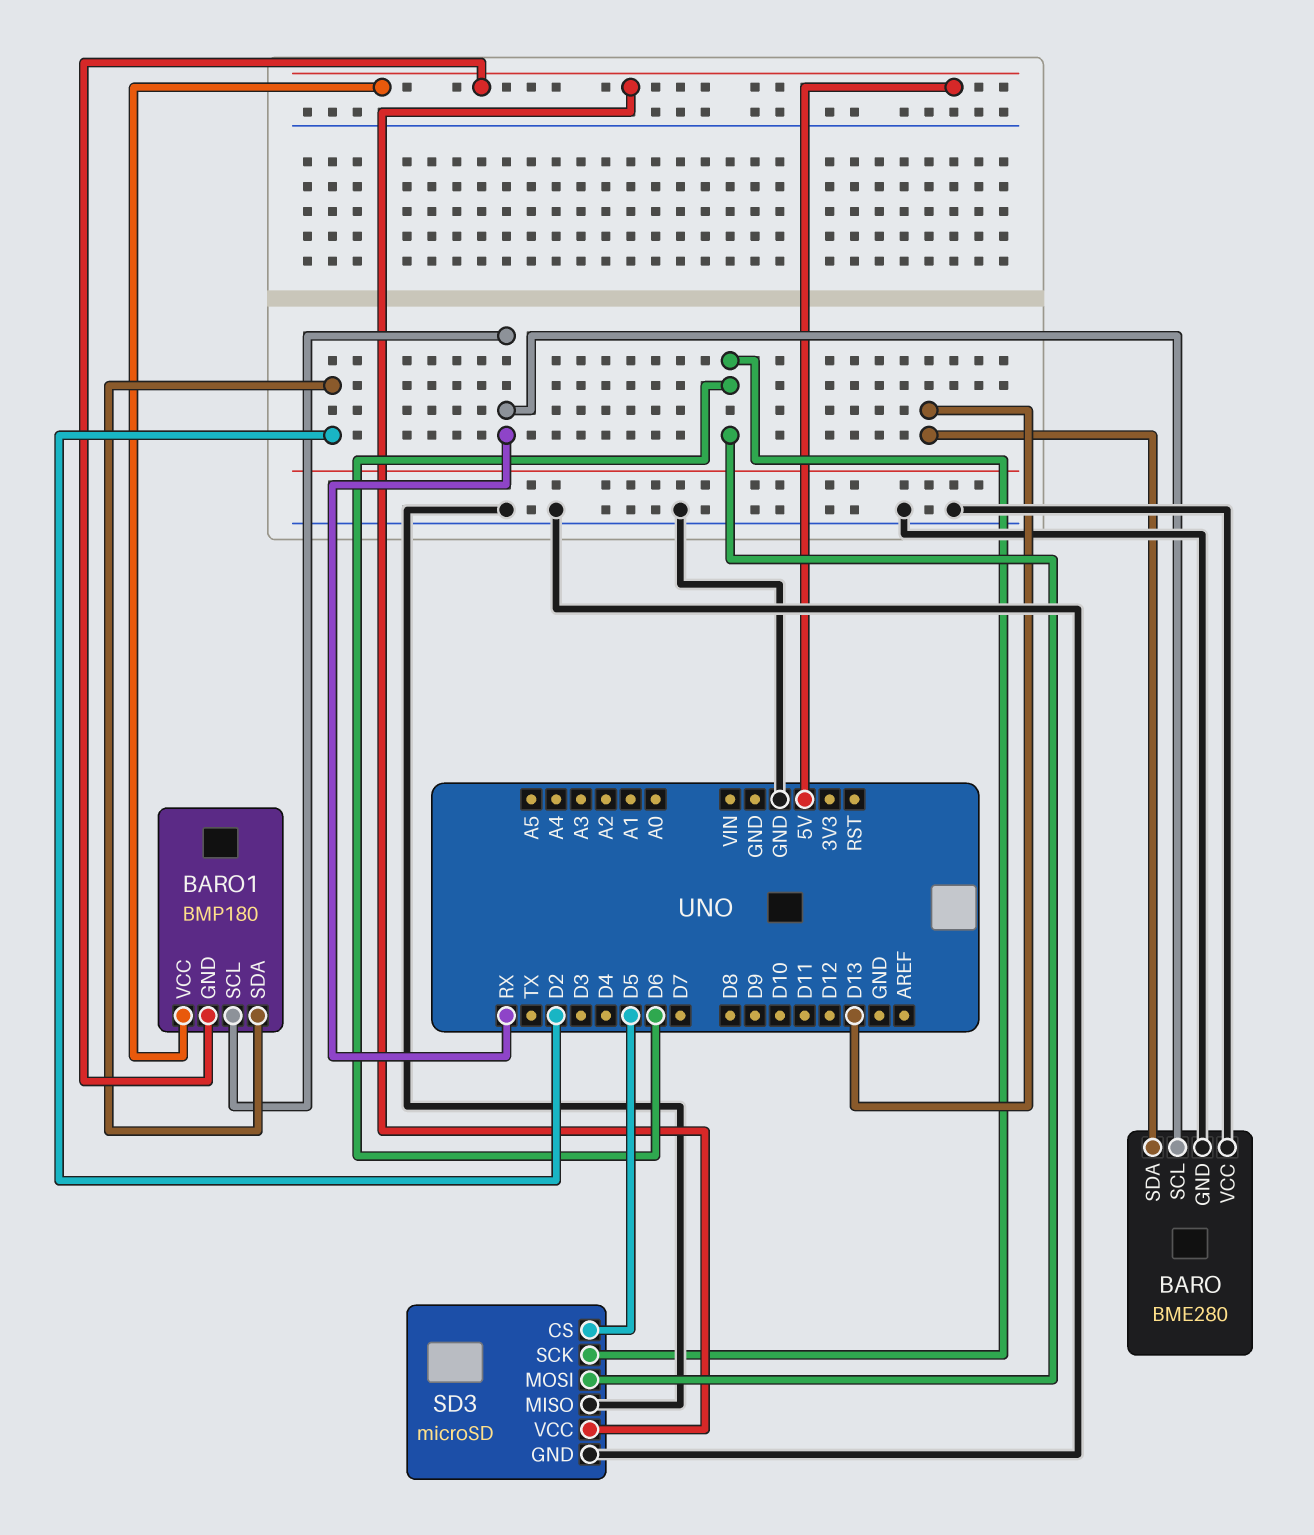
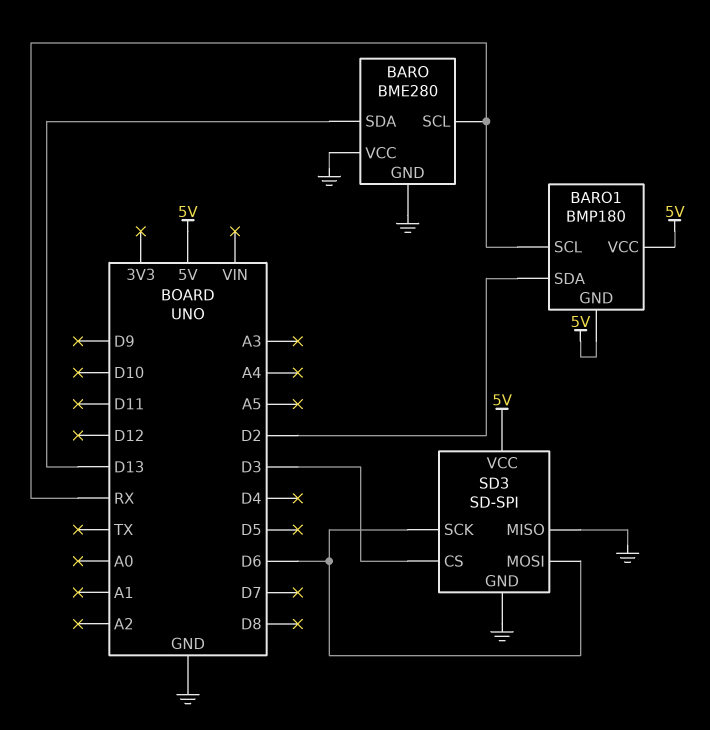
SD3: microSD -> SD-SPI
SD3 pin CS: D5 -> D3

